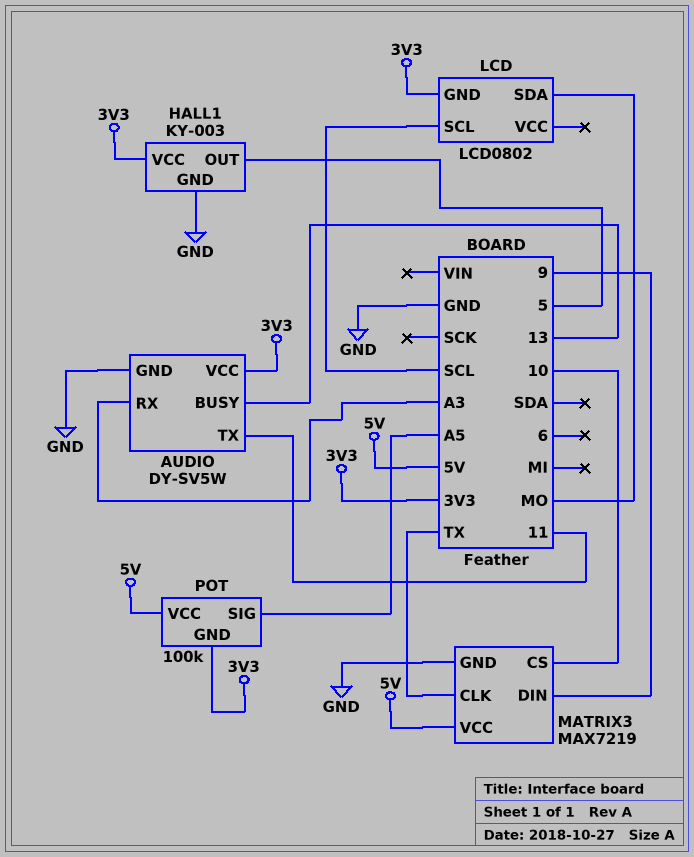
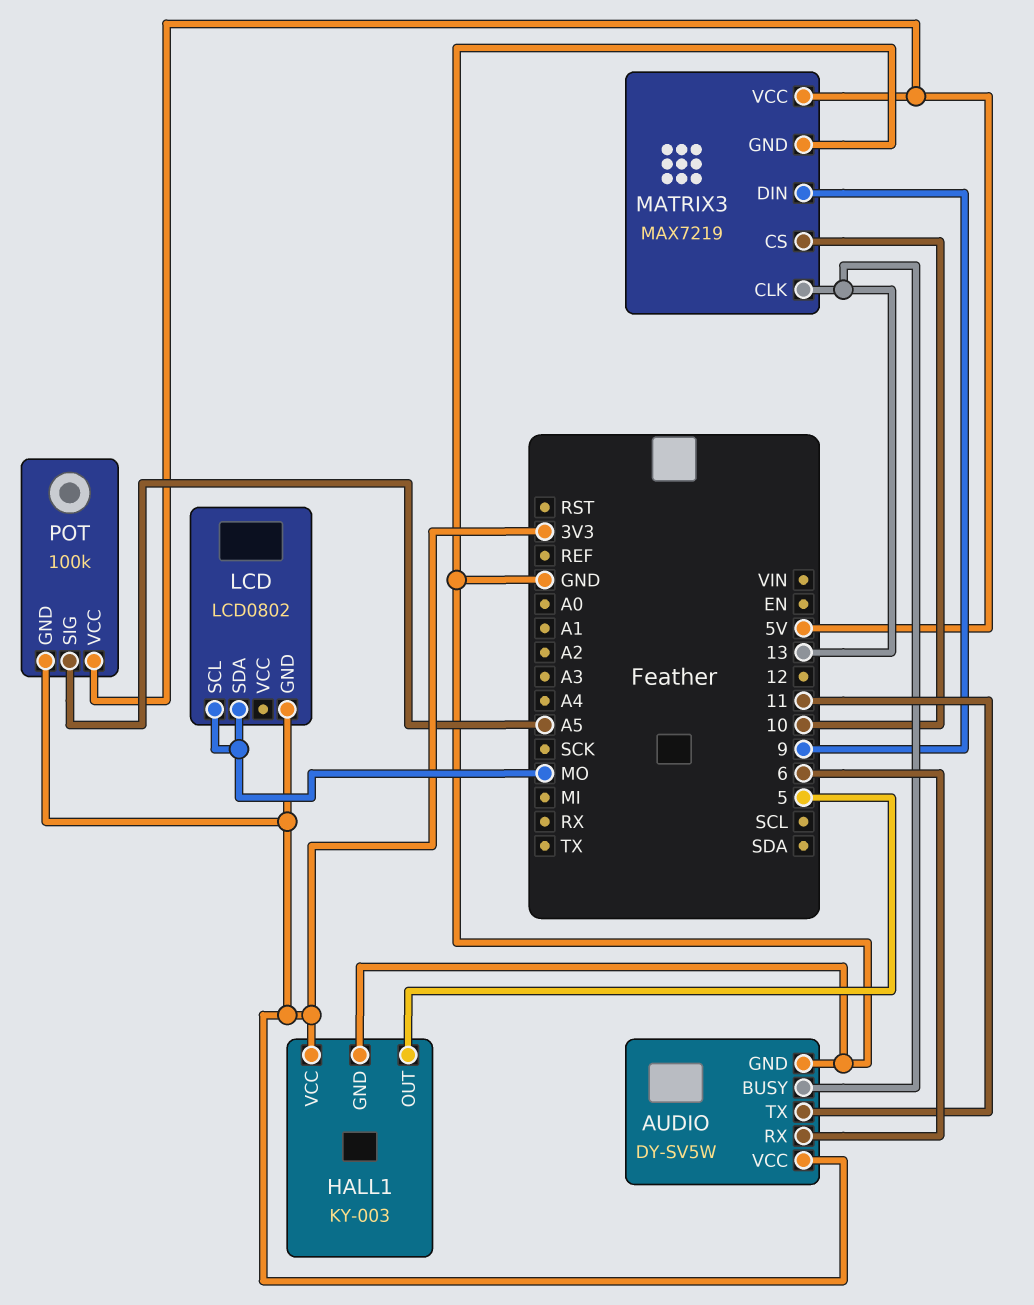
AUDIO pin RX: A3 -> 6
LCD pin SCL: SCL -> MO
MATRIX3 pin CLK: TX -> 13

